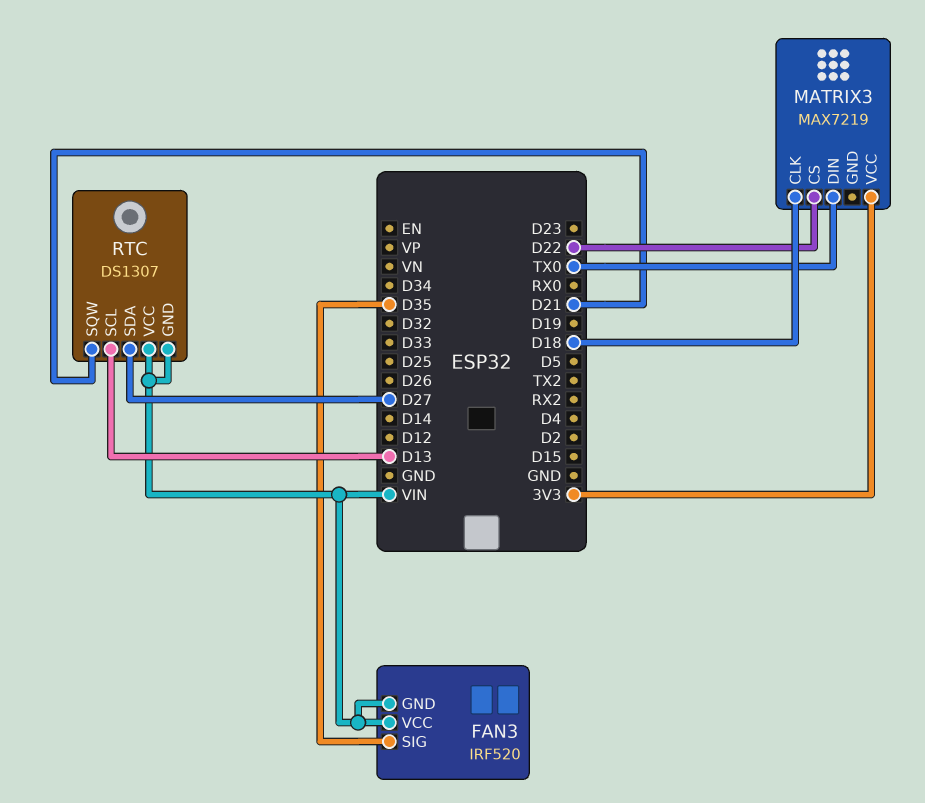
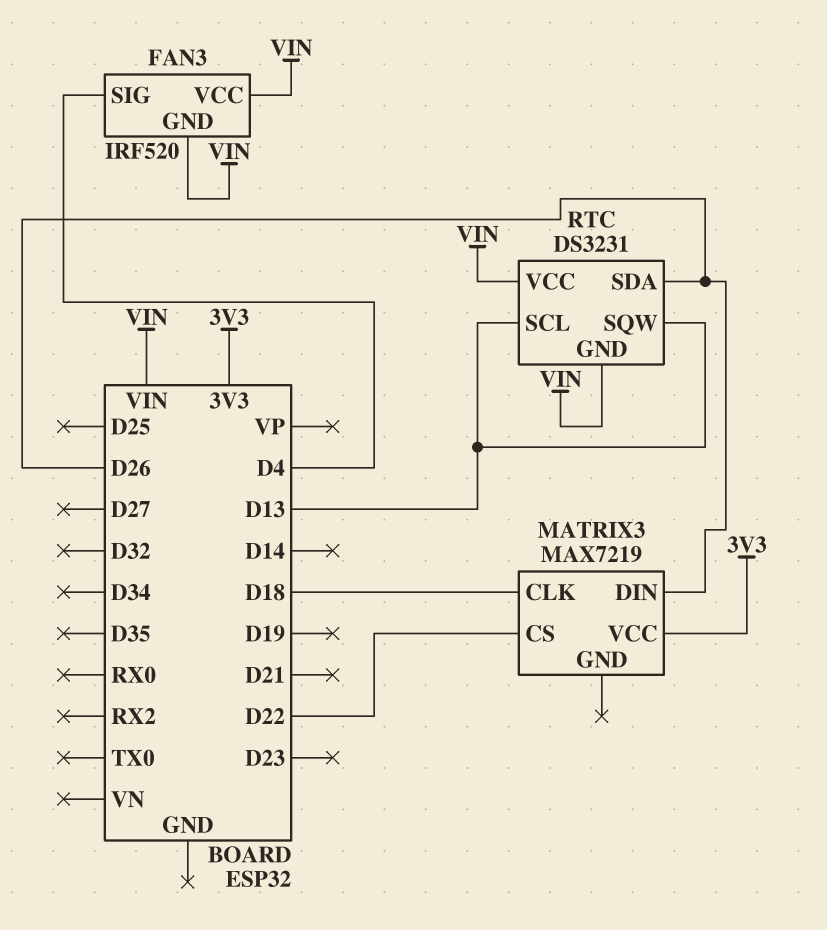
FAN3 pin SIG: D35 -> D4
MATRIX3 pin DIN: TX0 -> D26
RTC: DS1307 -> DS3231
RTC pin SDA: D27 -> D26
RTC pin SQW: D21 -> D13

